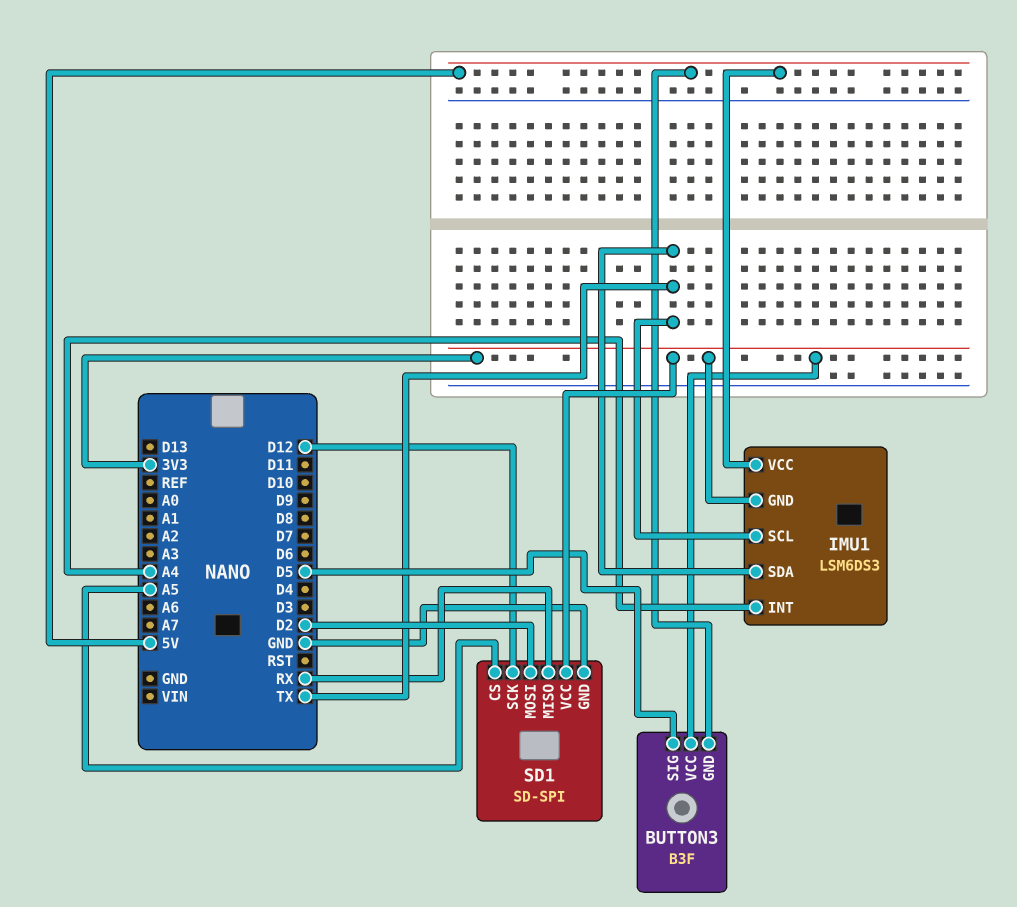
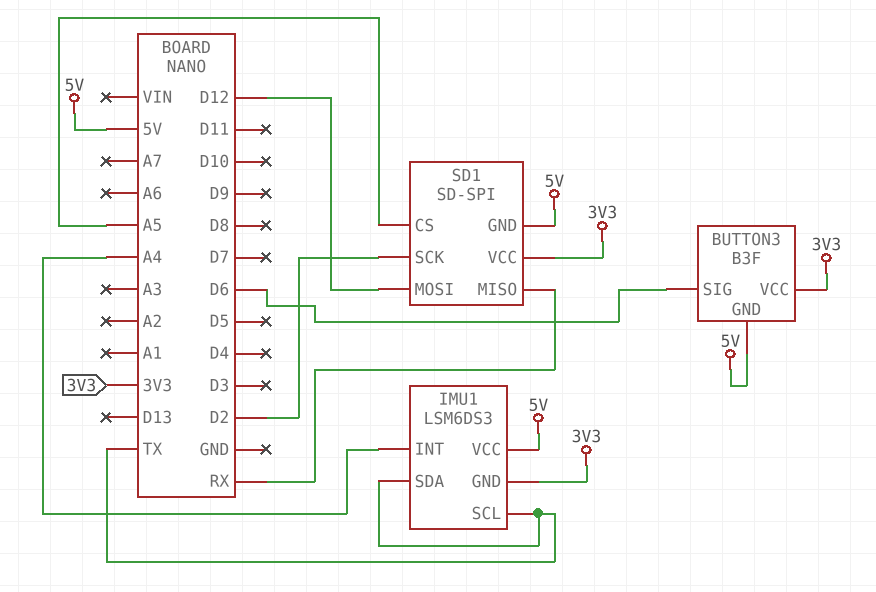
BUTTON3 pin SIG: D5 -> D6
SD1 pin GND: GND -> 5V
SD1 pin MOSI: D2 -> D12
SD1 pin SCK: D12 -> D2

